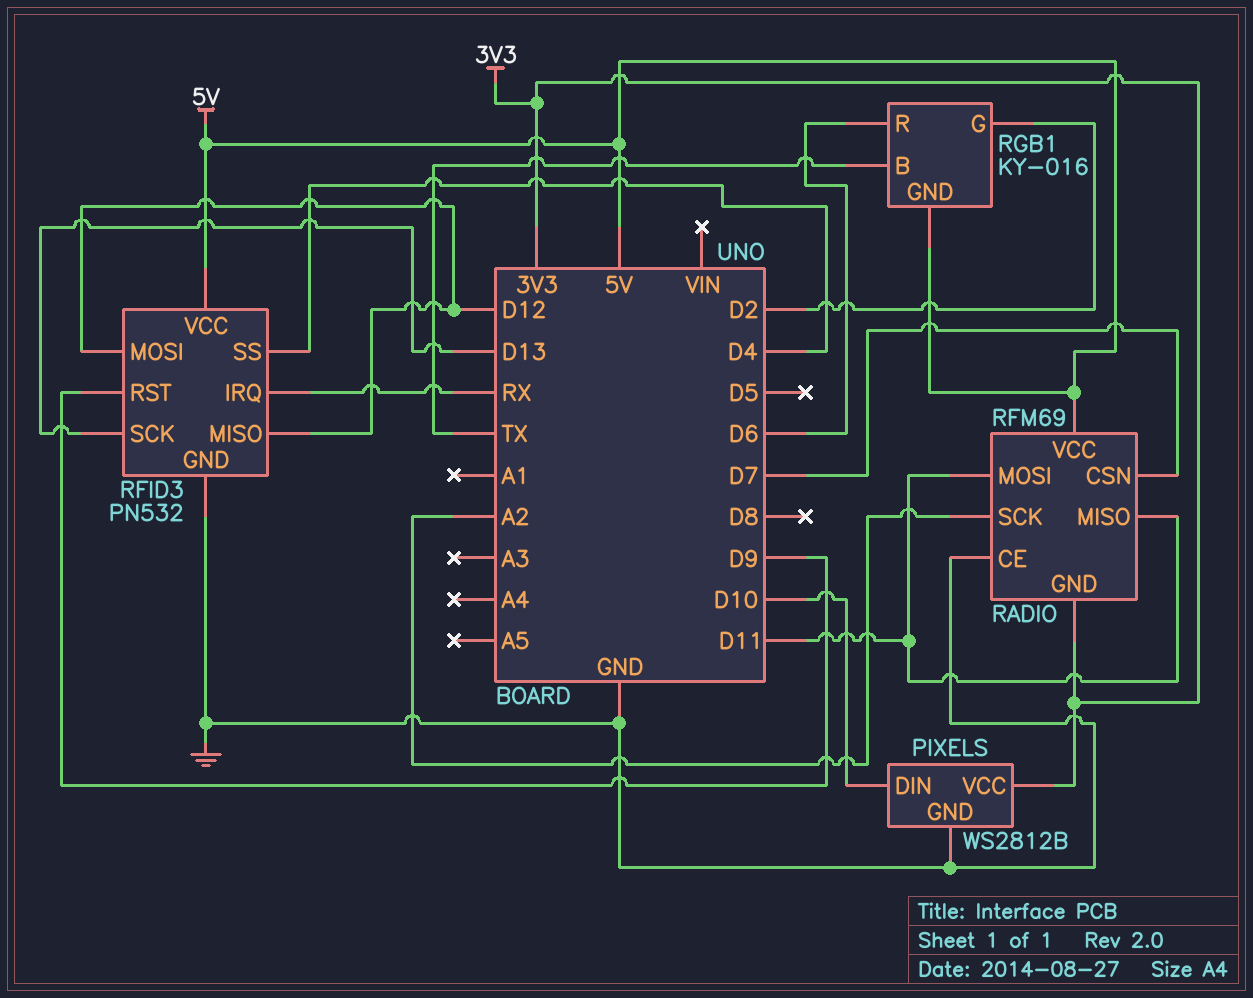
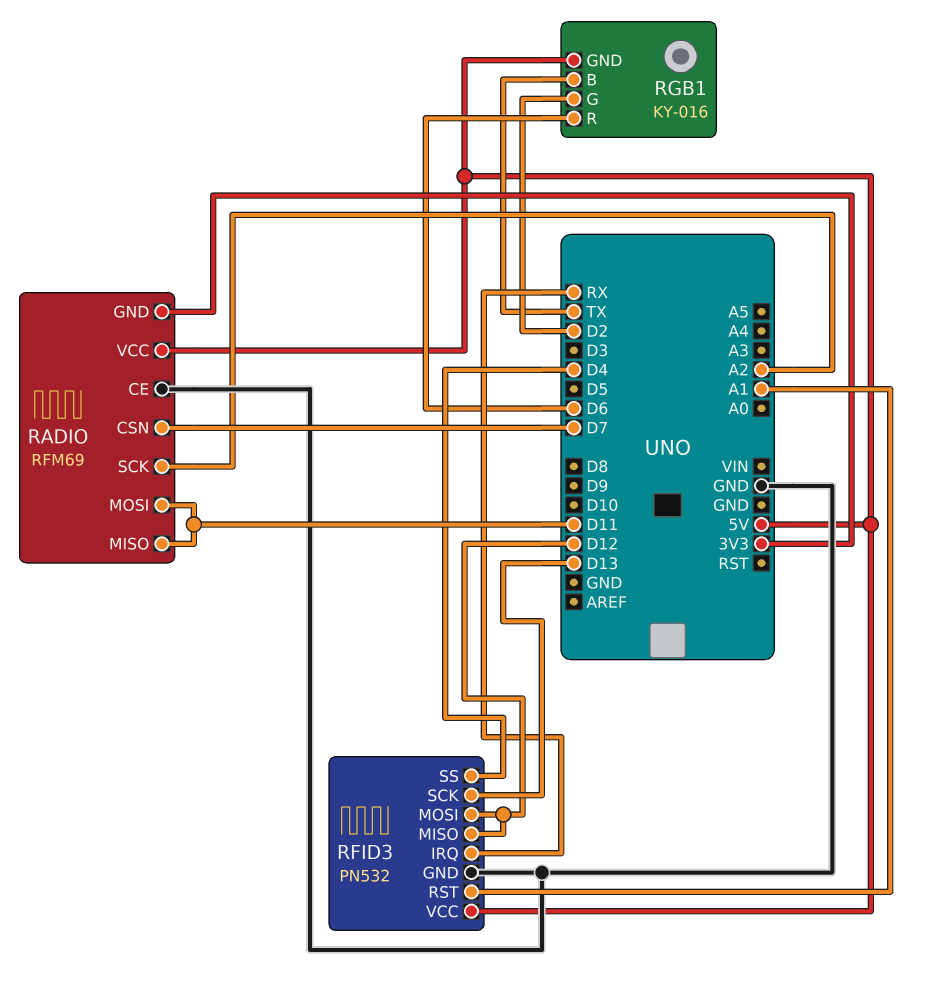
PIXELS: WS2812B -> none
PIXELS pin DIN: D10 -> none
PIXELS pin GND: GND -> none
PIXELS pin VCC: 3V3 -> none
RFID3 pin RST: D9 -> A1

